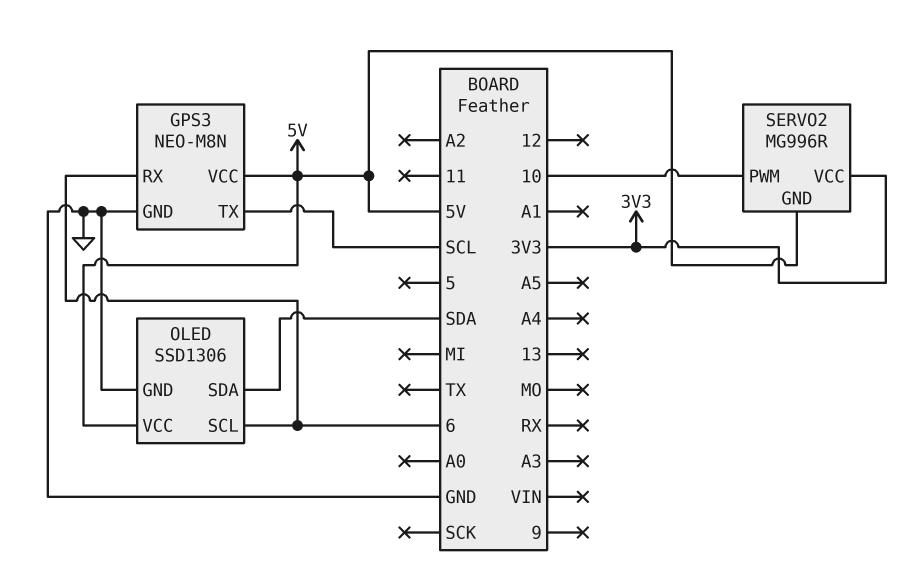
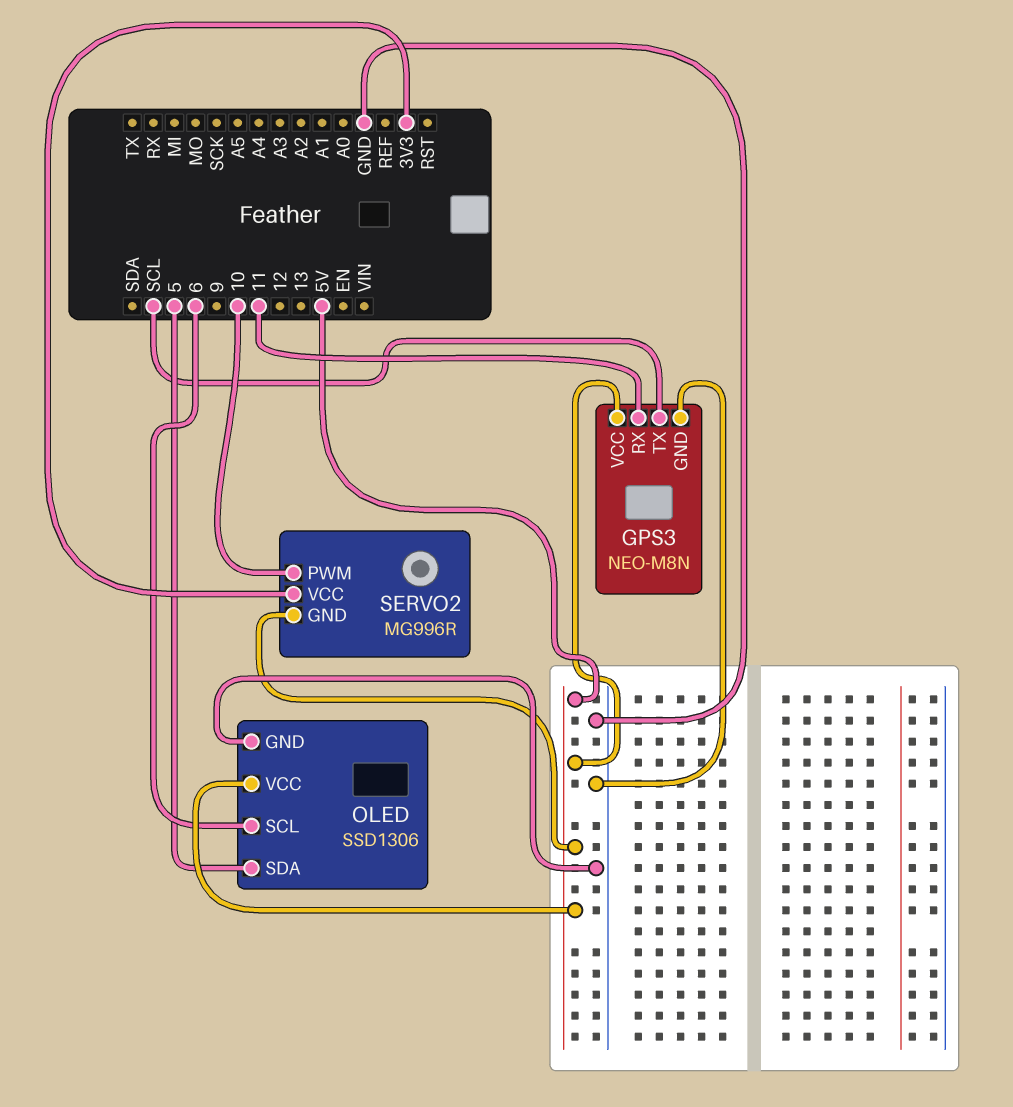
GPS3 pin RX: 6 -> 11
OLED pin SDA: SDA -> 5

